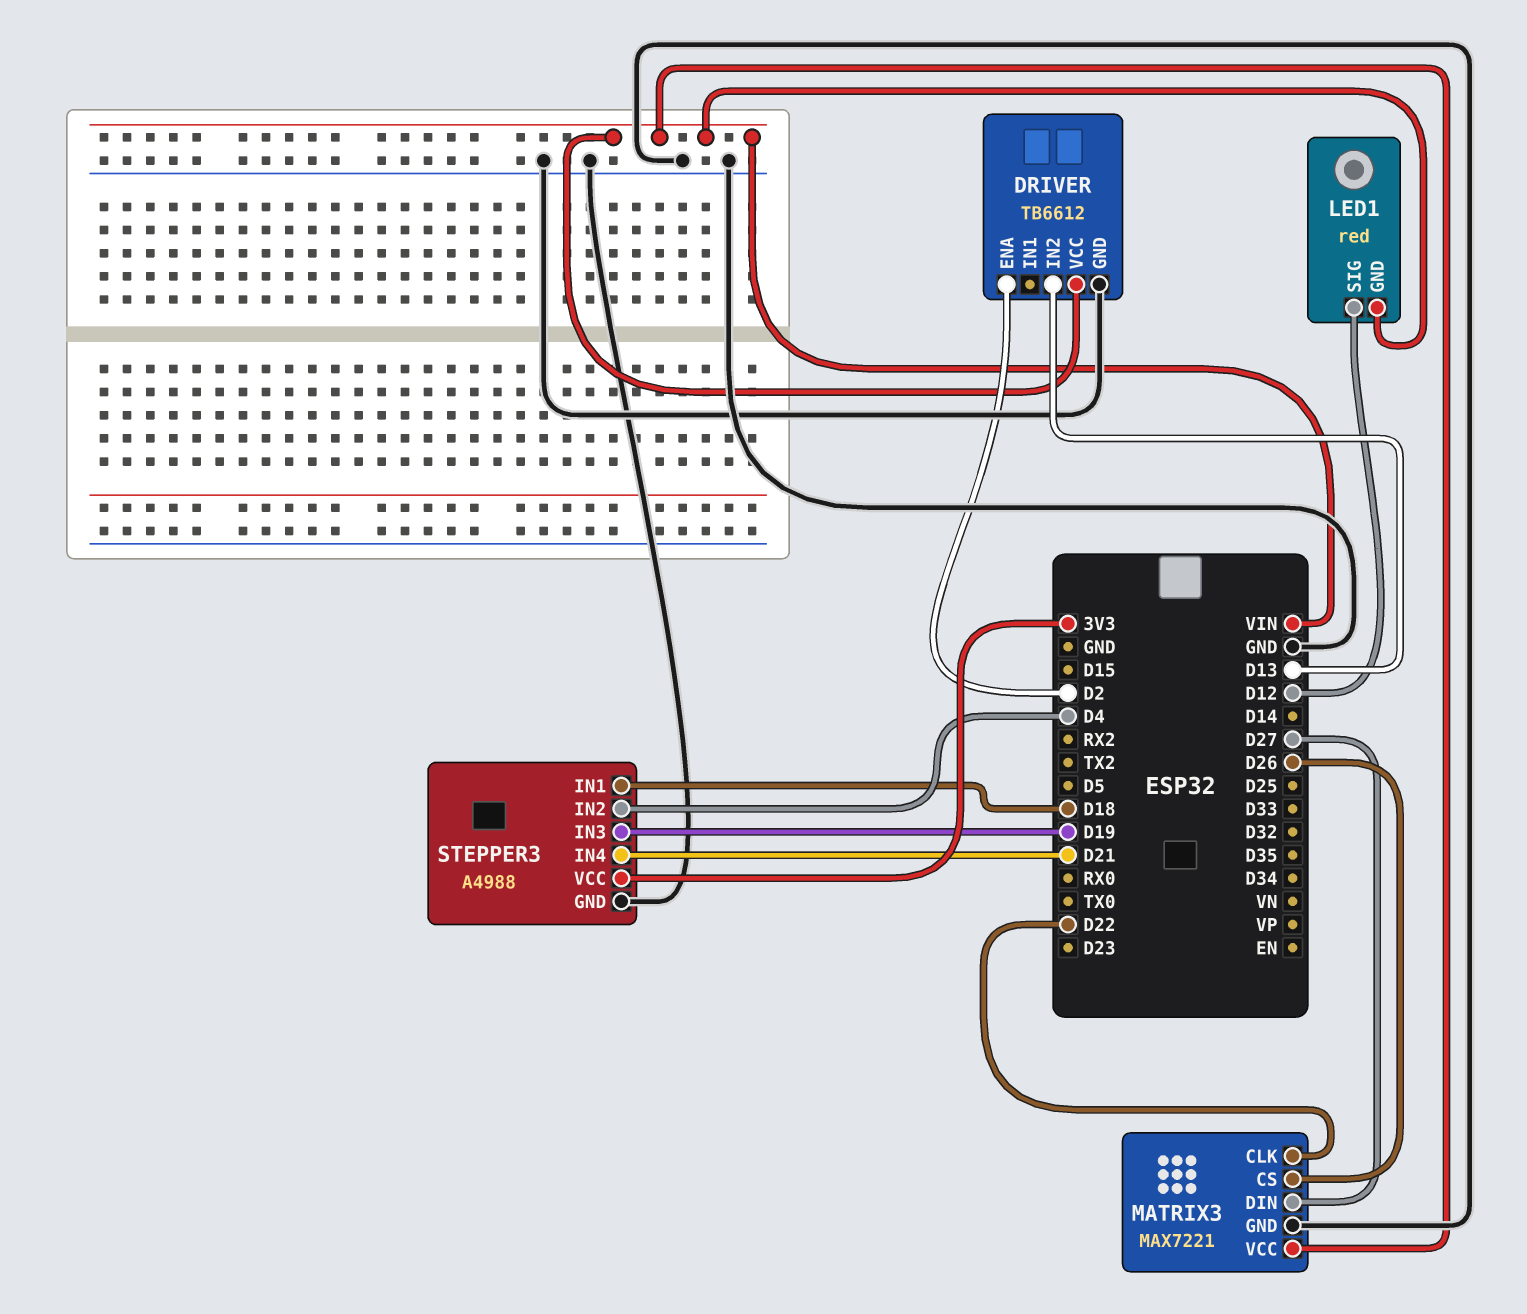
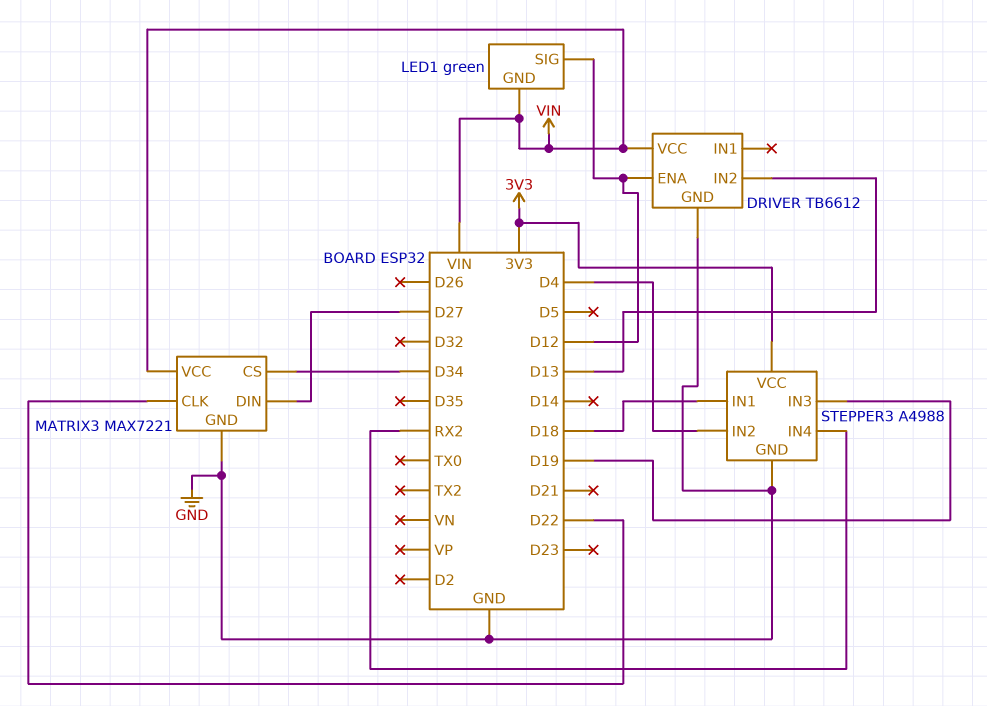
DRIVER pin ENA: D2 -> D12
LED1: red -> green
MATRIX3 pin CS: D26 -> D34
STEPPER3 pin IN4: D21 -> RX2

